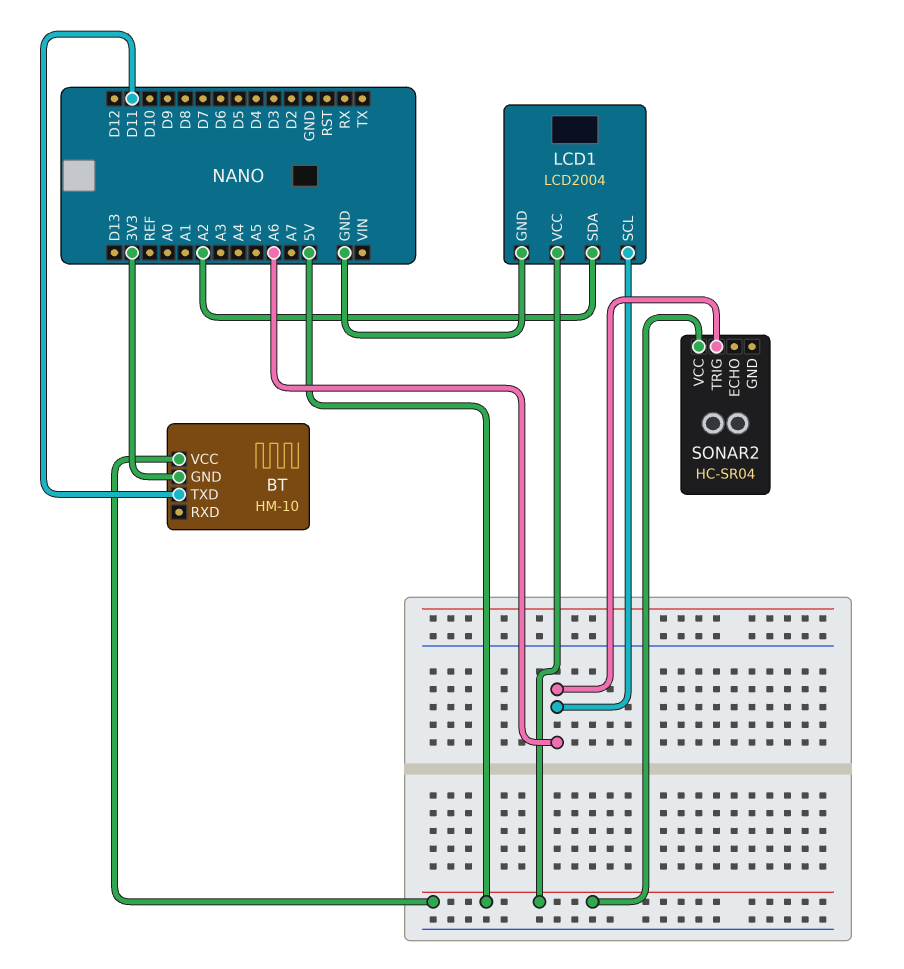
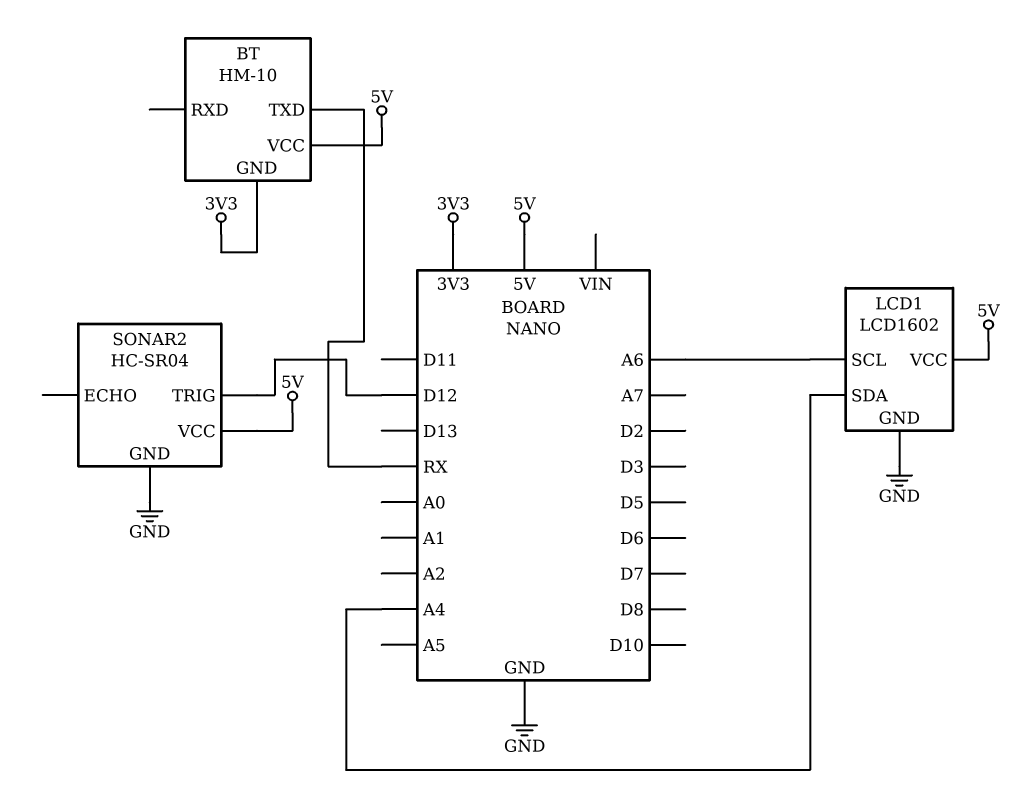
BT pin TXD: D11 -> RX
LCD1: LCD2004 -> LCD1602
LCD1 pin SDA: A2 -> A4
SONAR2 pin GND: none -> GND
SONAR2 pin TRIG: A6 -> D12

